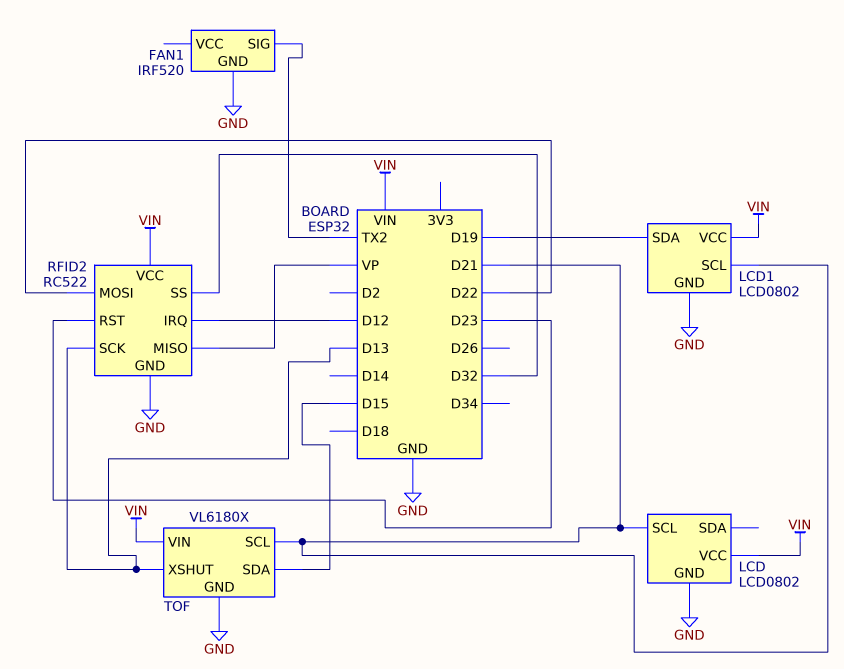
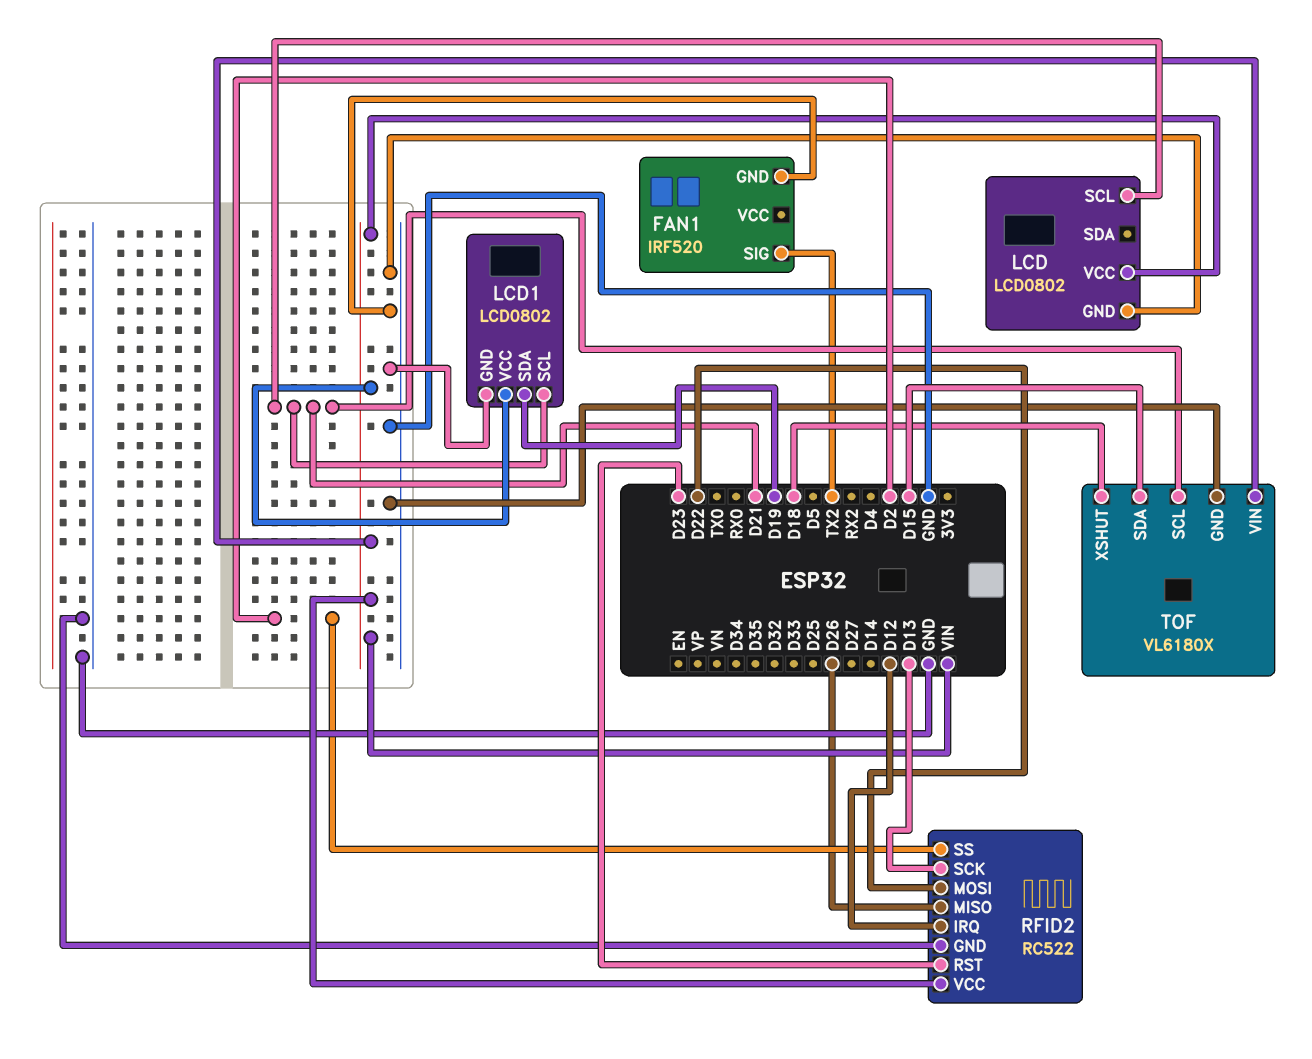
RFID2 pin MISO: VP -> D26
RFID2 pin SS: D32 -> D2
TOF pin XSHUT: D13 -> D18

